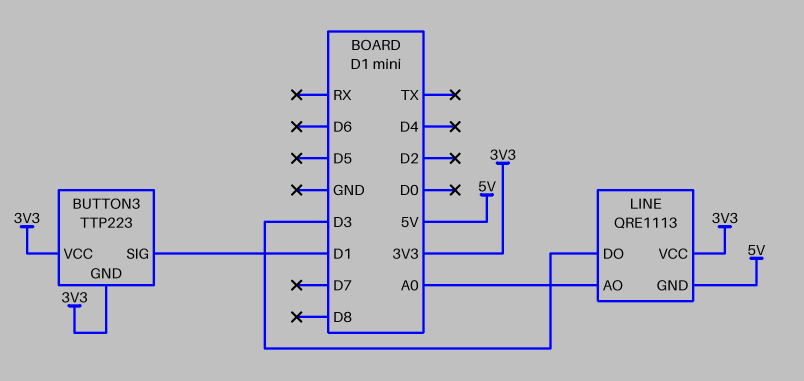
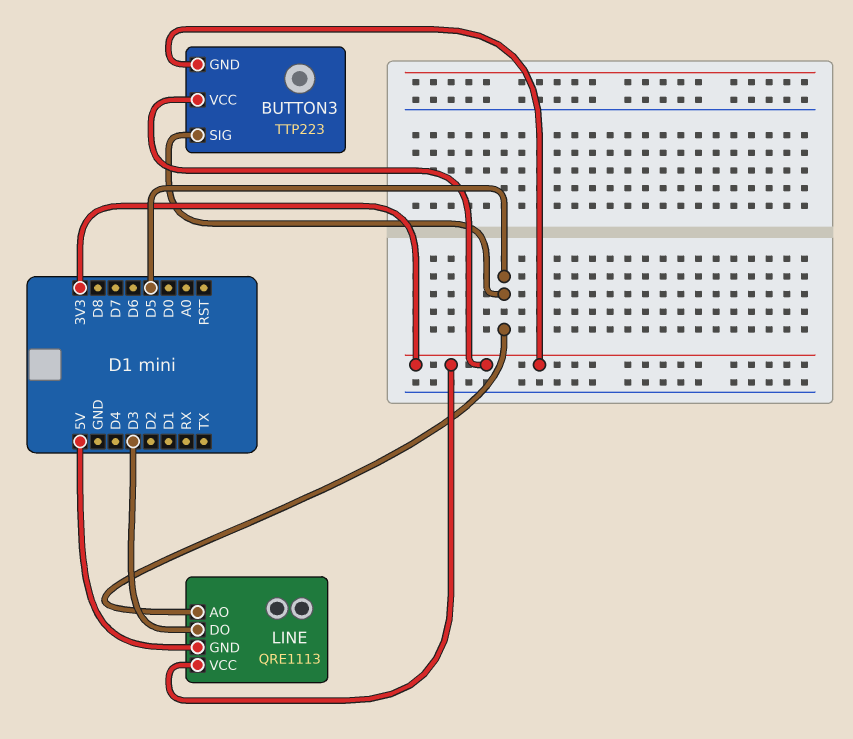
BUTTON3 pin SIG: D1 -> D5
LINE pin AO: A0 -> D5

